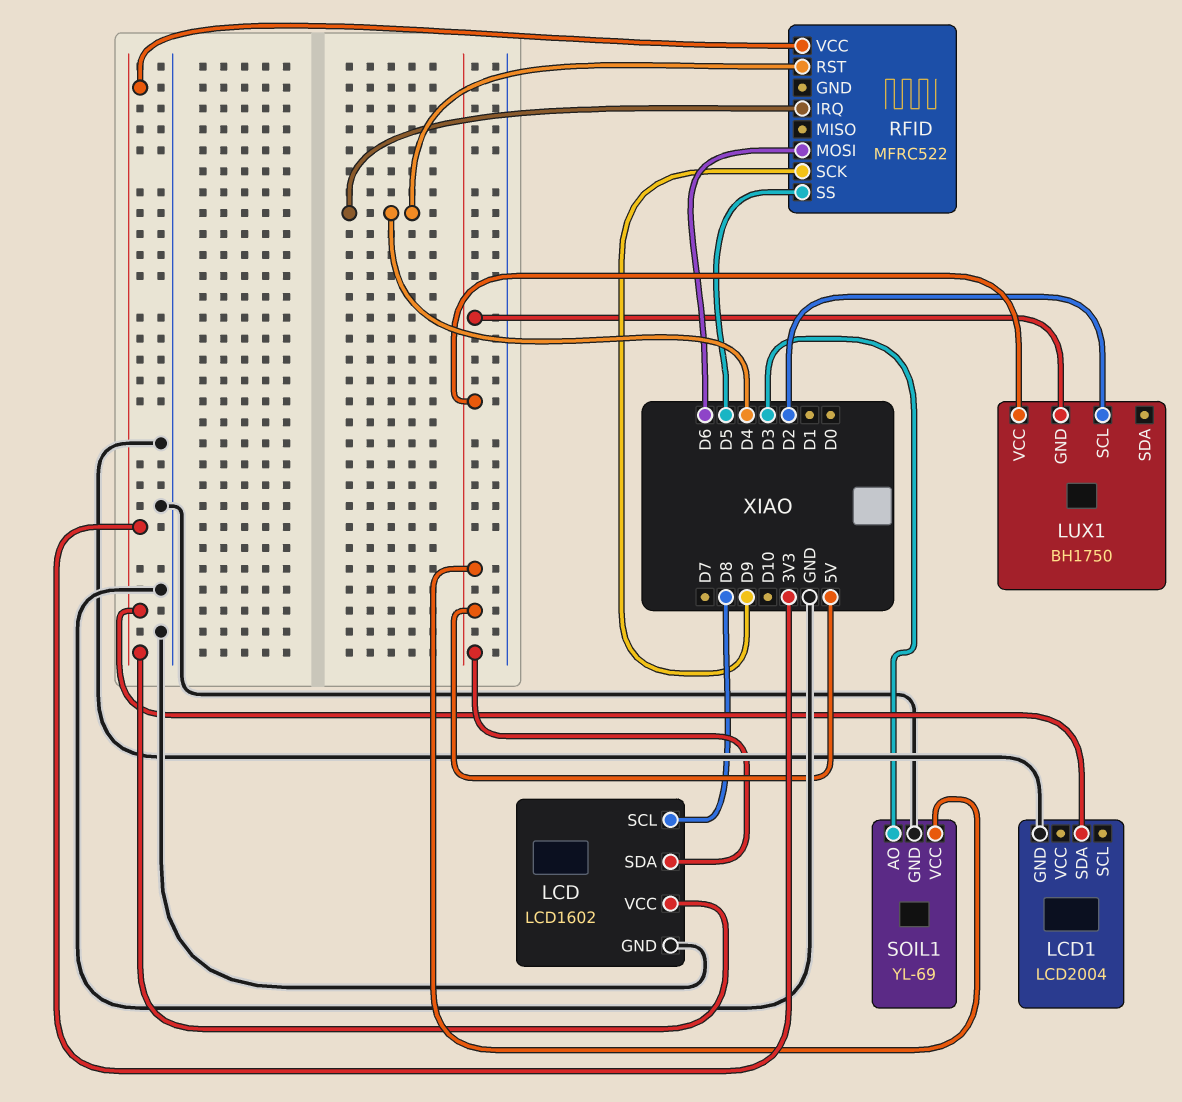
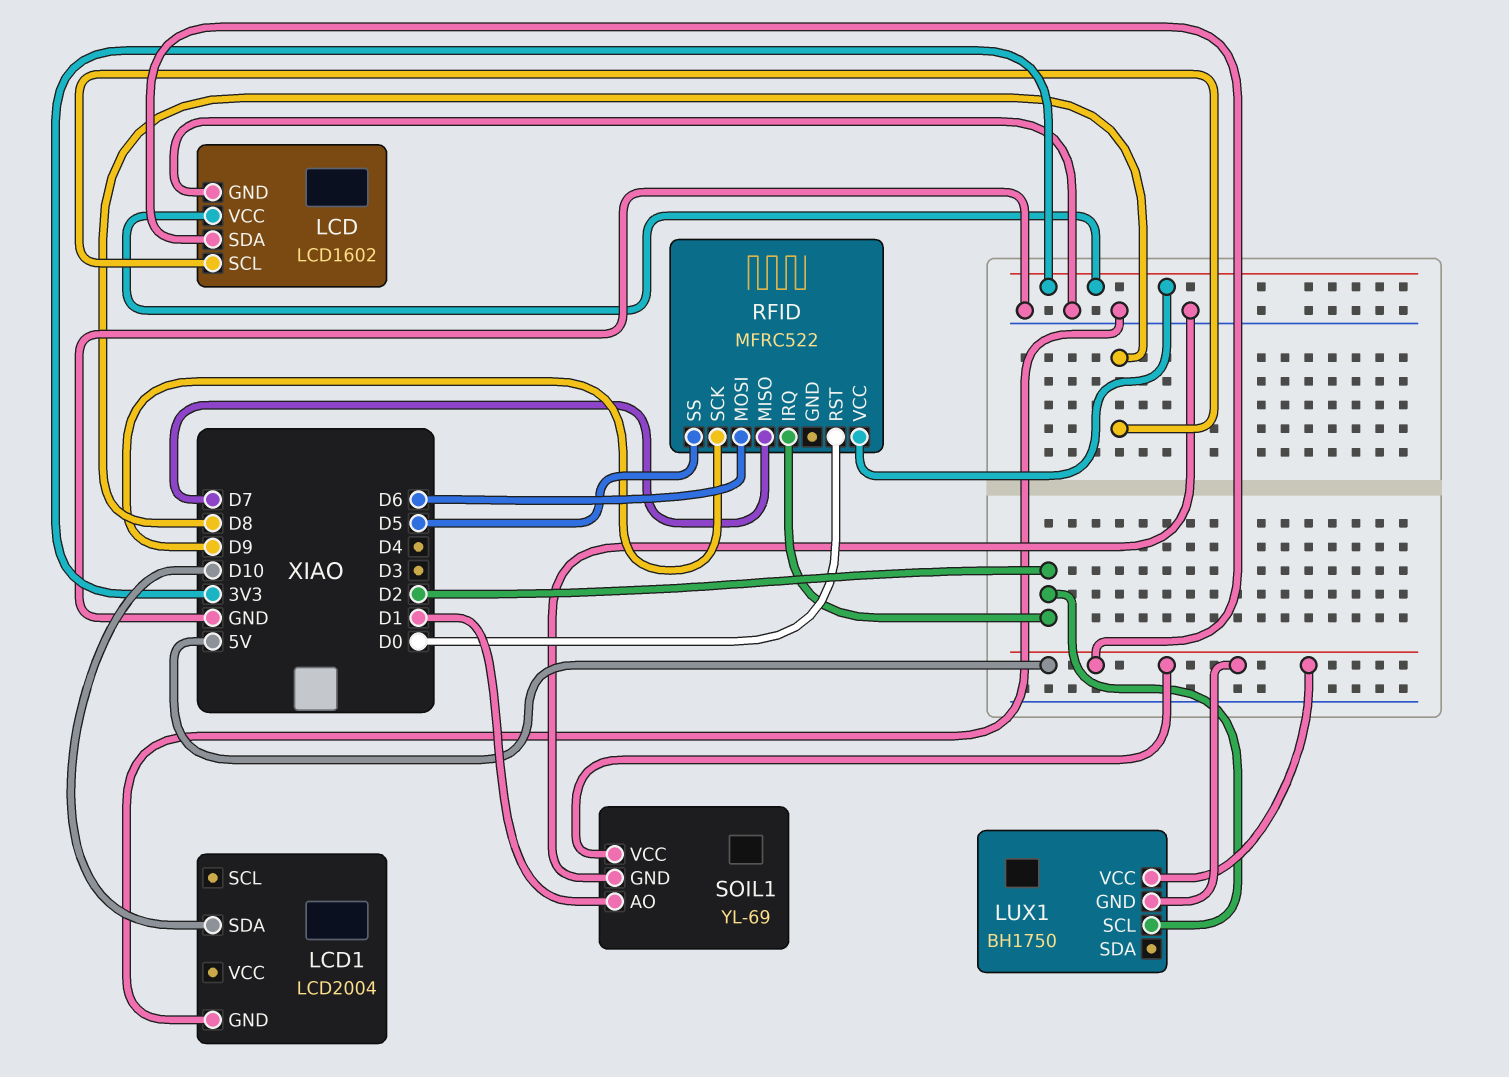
LCD1 pin SDA: 3V3 -> D10
RFID pin IRQ: D4 -> D2
RFID pin MISO: none -> D7
RFID pin RST: D4 -> D0
SOIL1 pin AO: D3 -> D1

